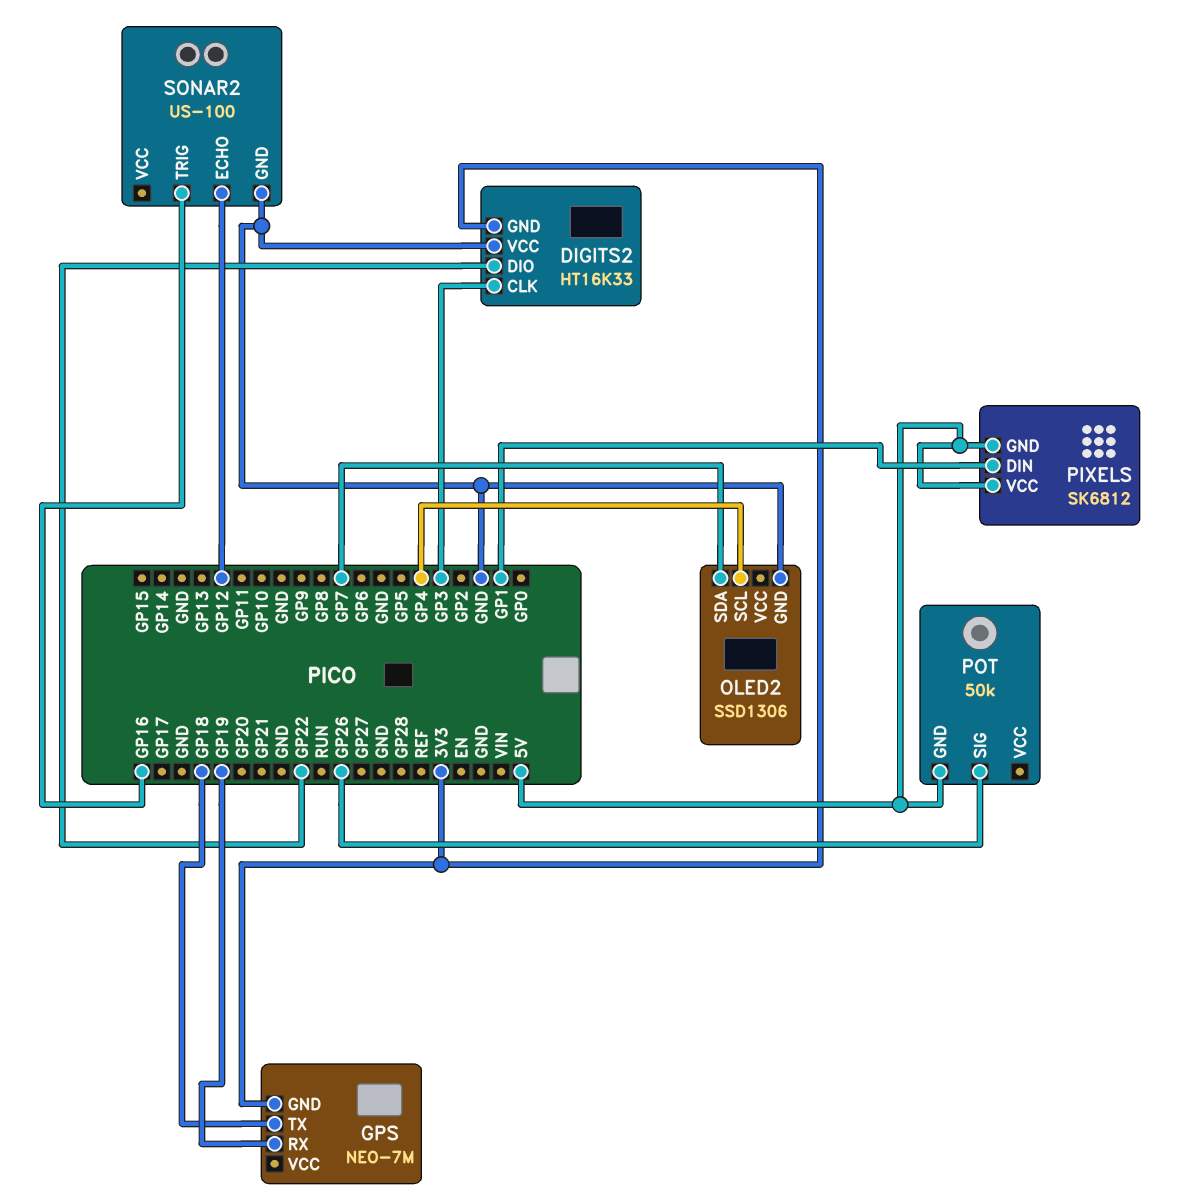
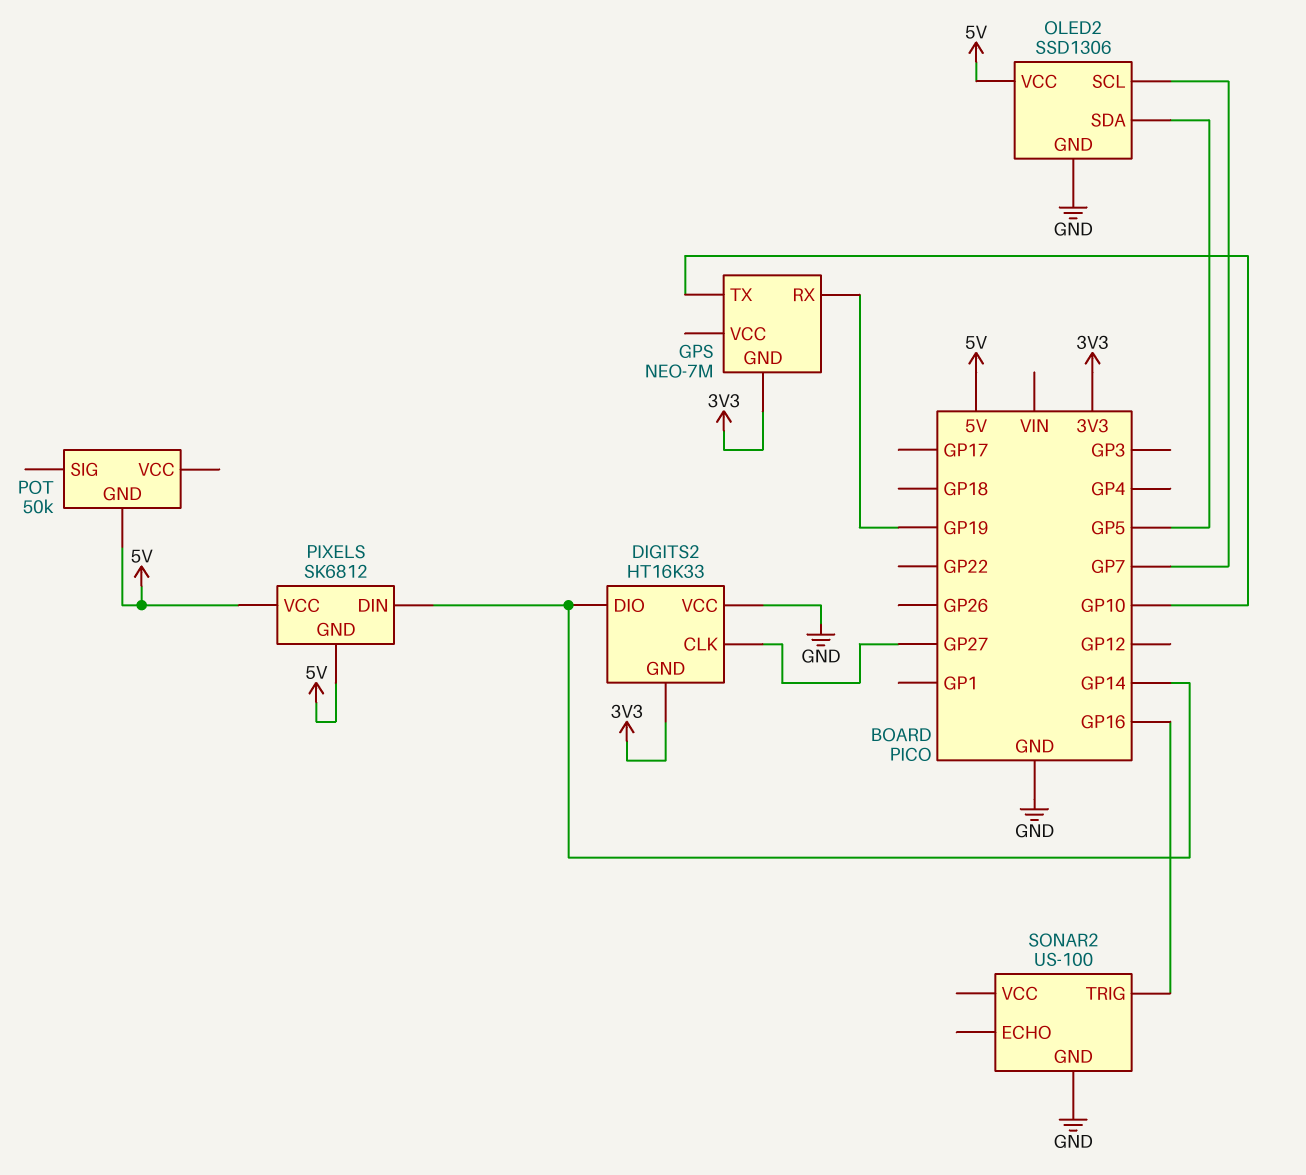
DIGITS2 pin CLK: GP3 -> GP27
DIGITS2 pin DIO: GP22 -> GP14
GPS pin TX: GP18 -> GP10
OLED2 pin SCL: GP4 -> GP7
OLED2 pin SDA: GP7 -> GP5
OLED2 pin VCC: none -> 5V
PIXELS pin DIN: GP1 -> GP14
POT pin SIG: GP26 -> none
SONAR2 pin ECHO: GP12 -> none

